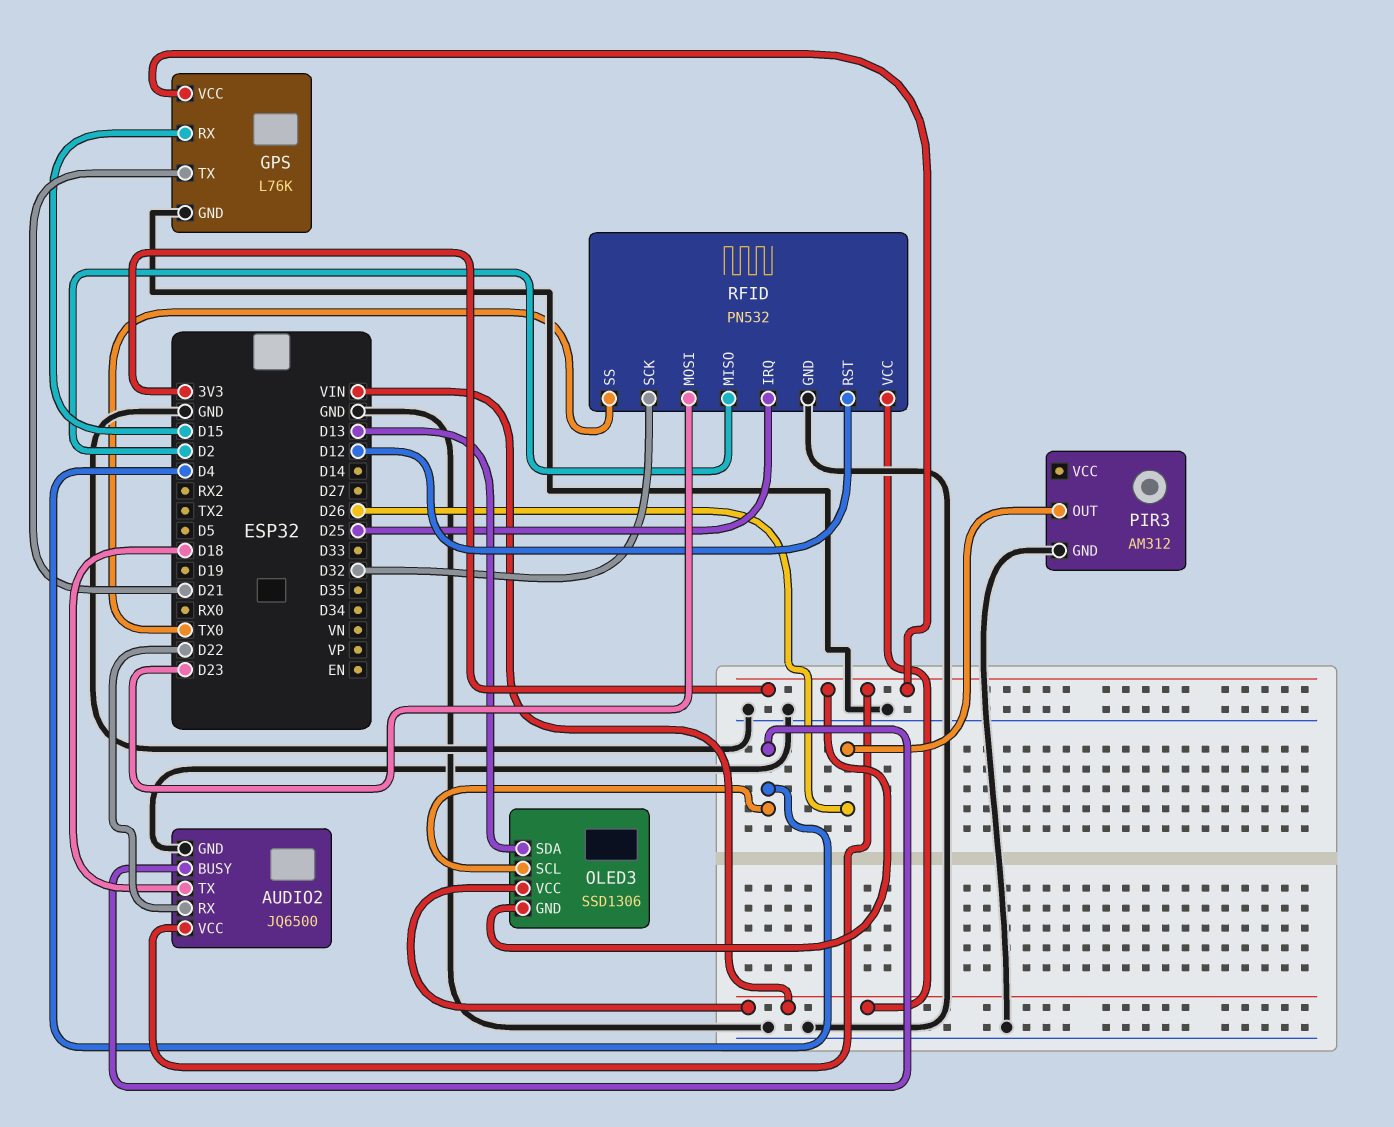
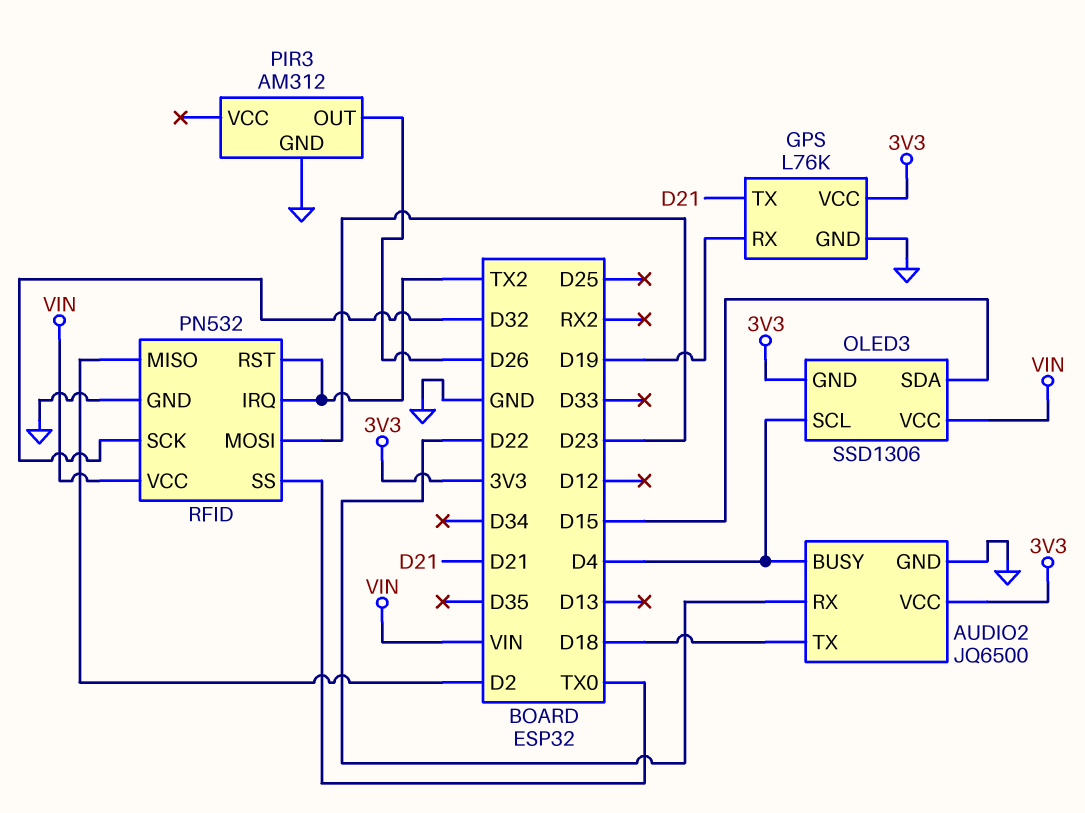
GPS pin RX: D15 -> D19
OLED3 pin SDA: D13 -> D15
RFID pin IRQ: D25 -> TX2
RFID pin RST: D12 -> TX2

